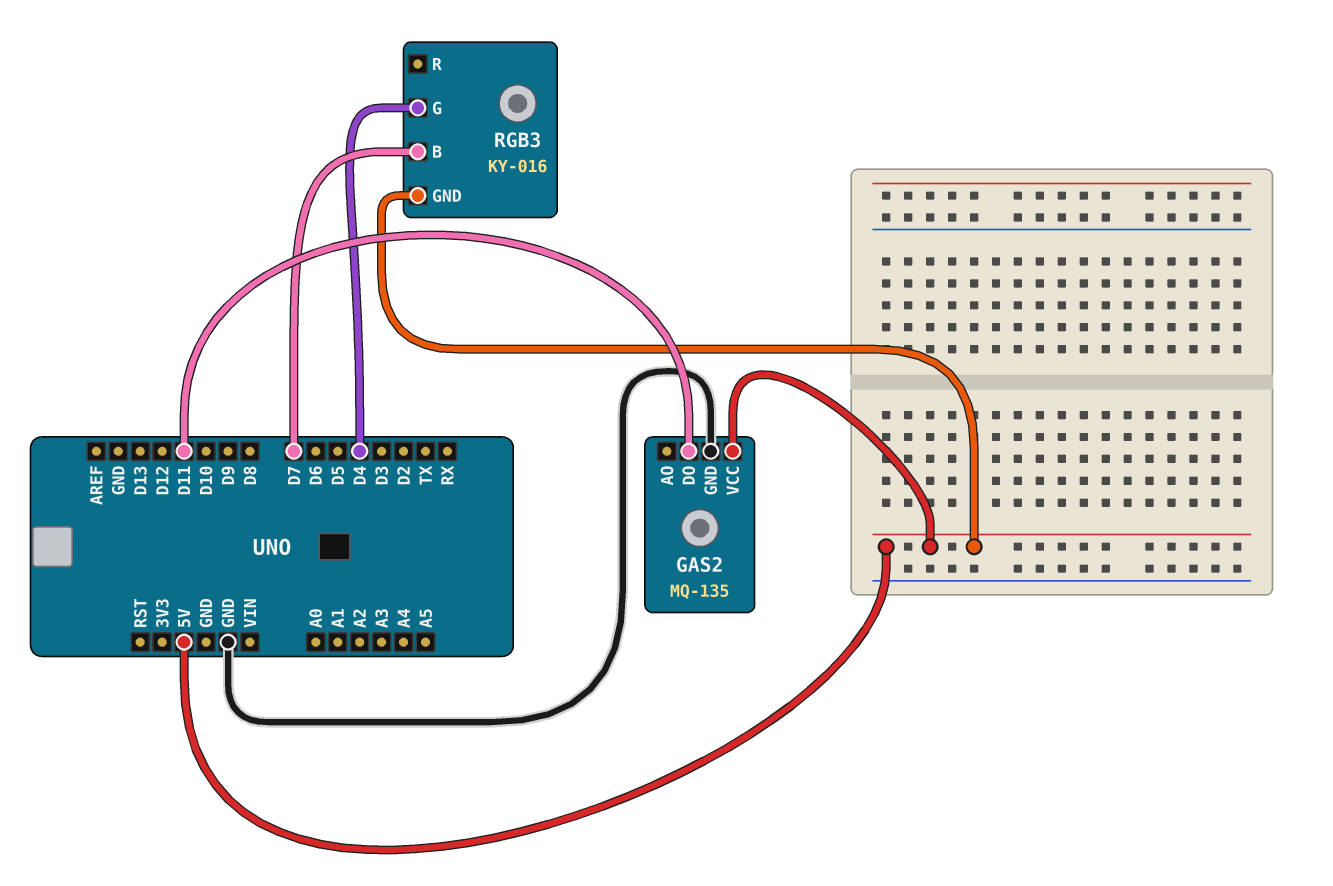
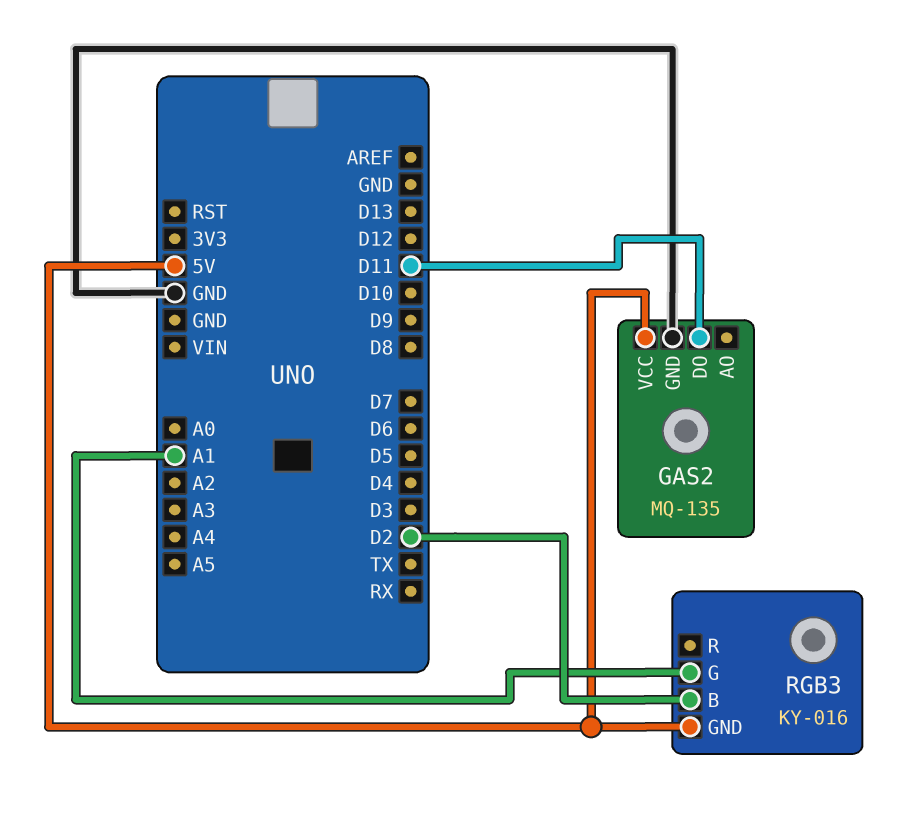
RGB3 pin B: D7 -> D2
RGB3 pin G: D4 -> A1

